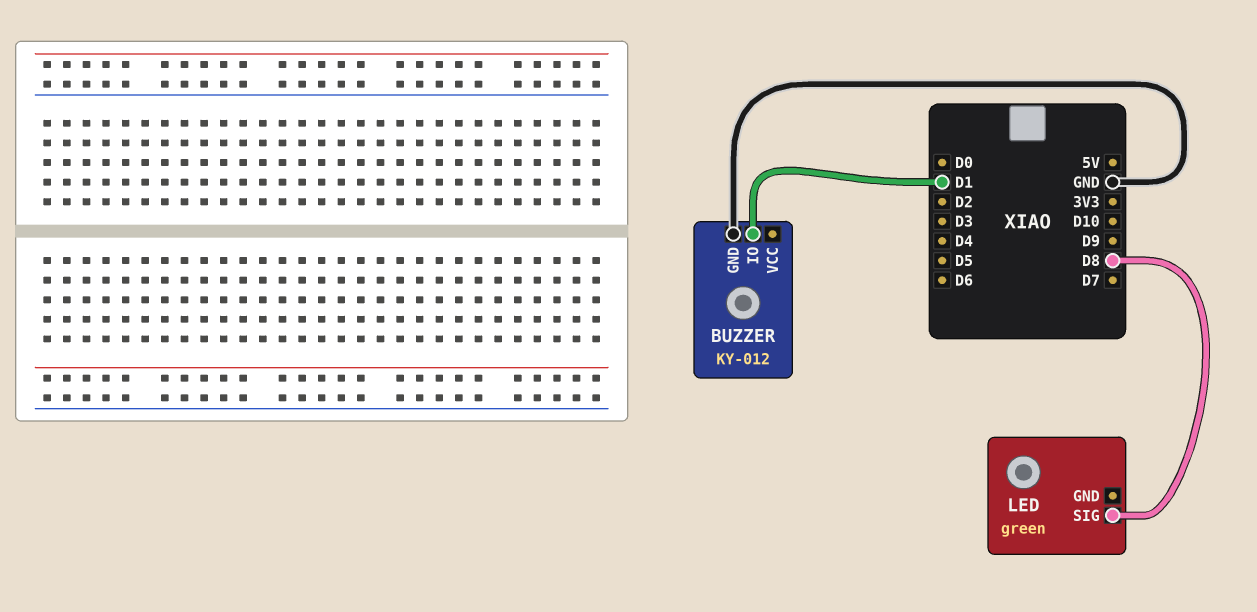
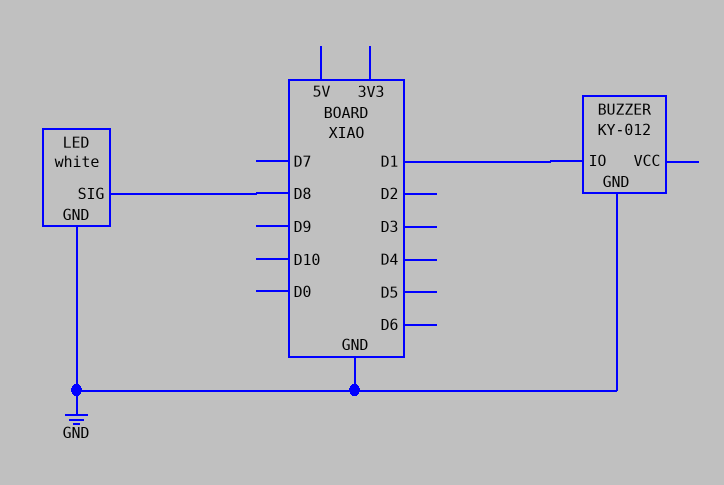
LED: green -> white
LED pin GND: none -> GND

